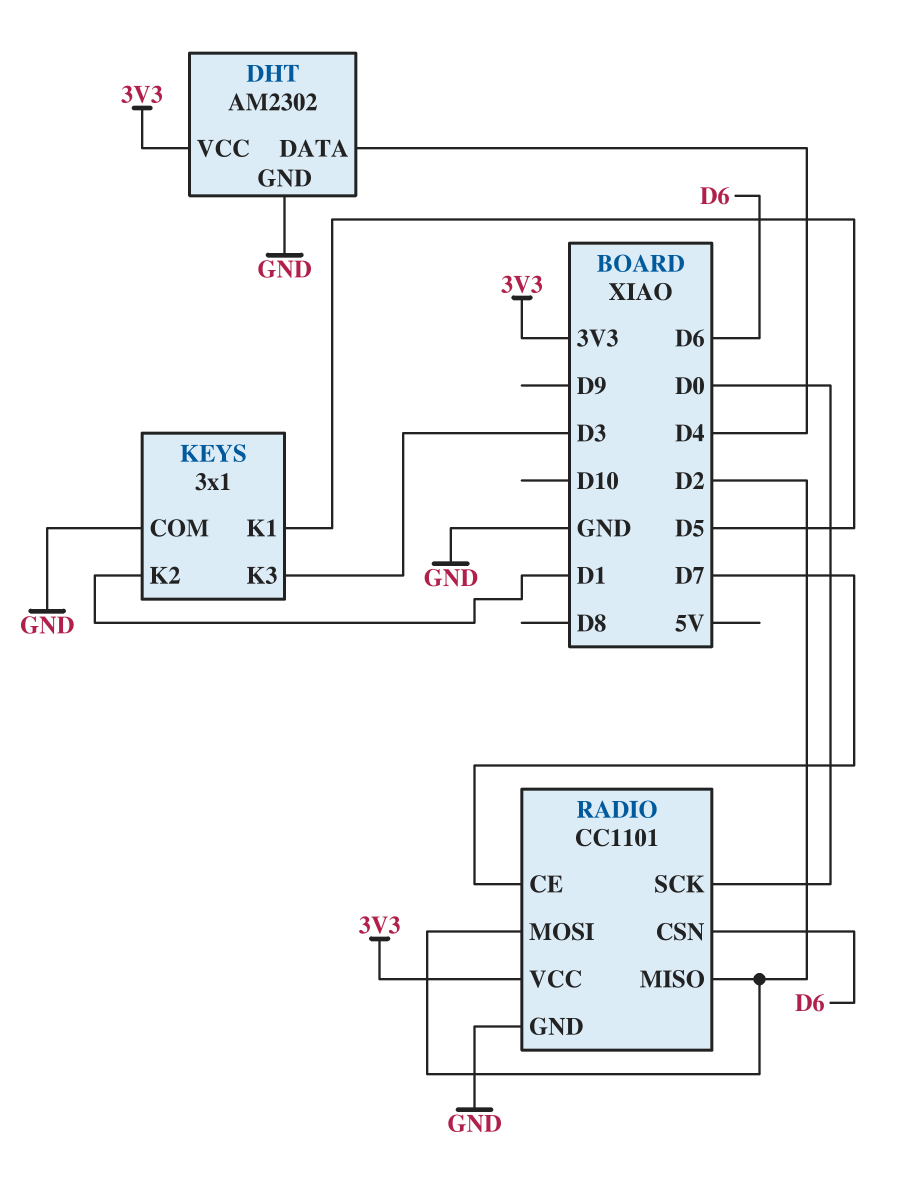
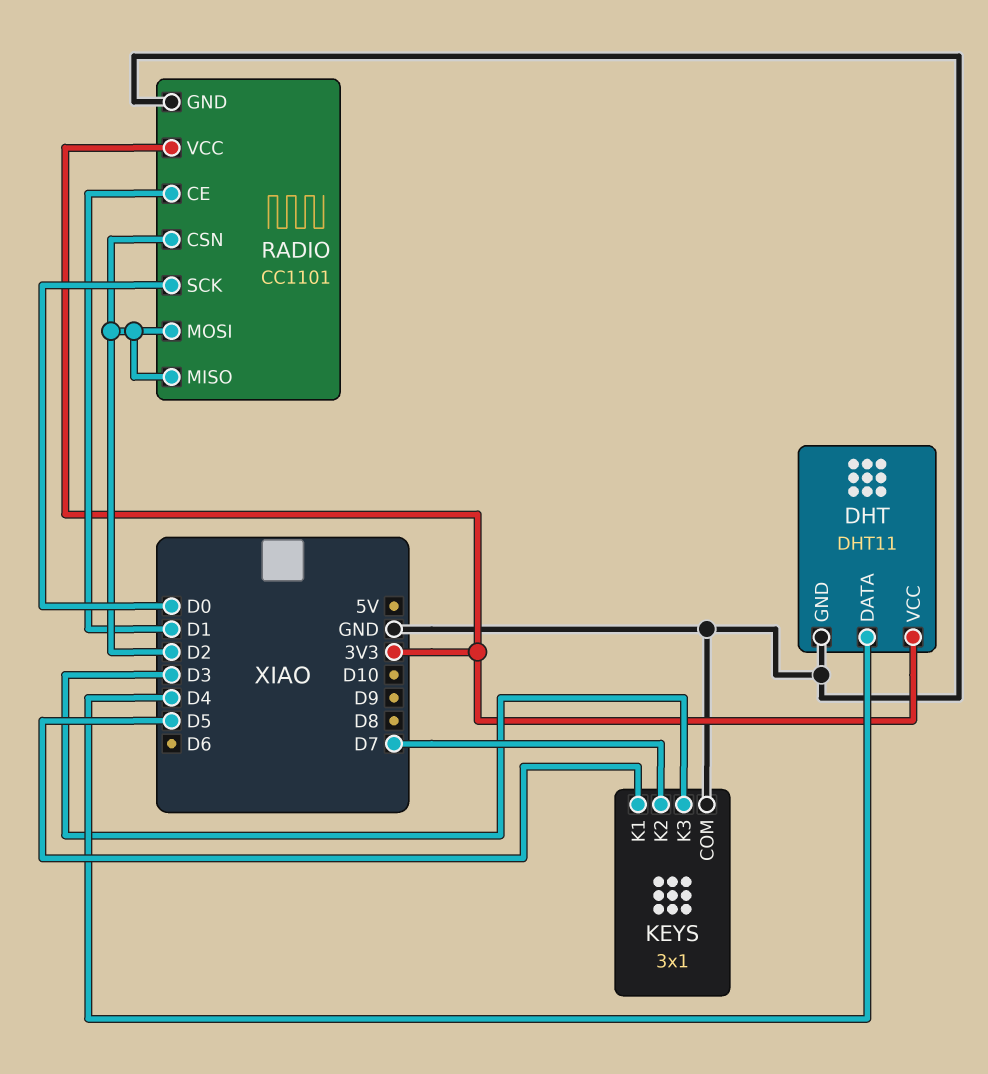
DHT: AM2302 -> DHT11
KEYS pin K2: D1 -> D7
RADIO pin CE: D7 -> D1
RADIO pin CSN: D6 -> D2

